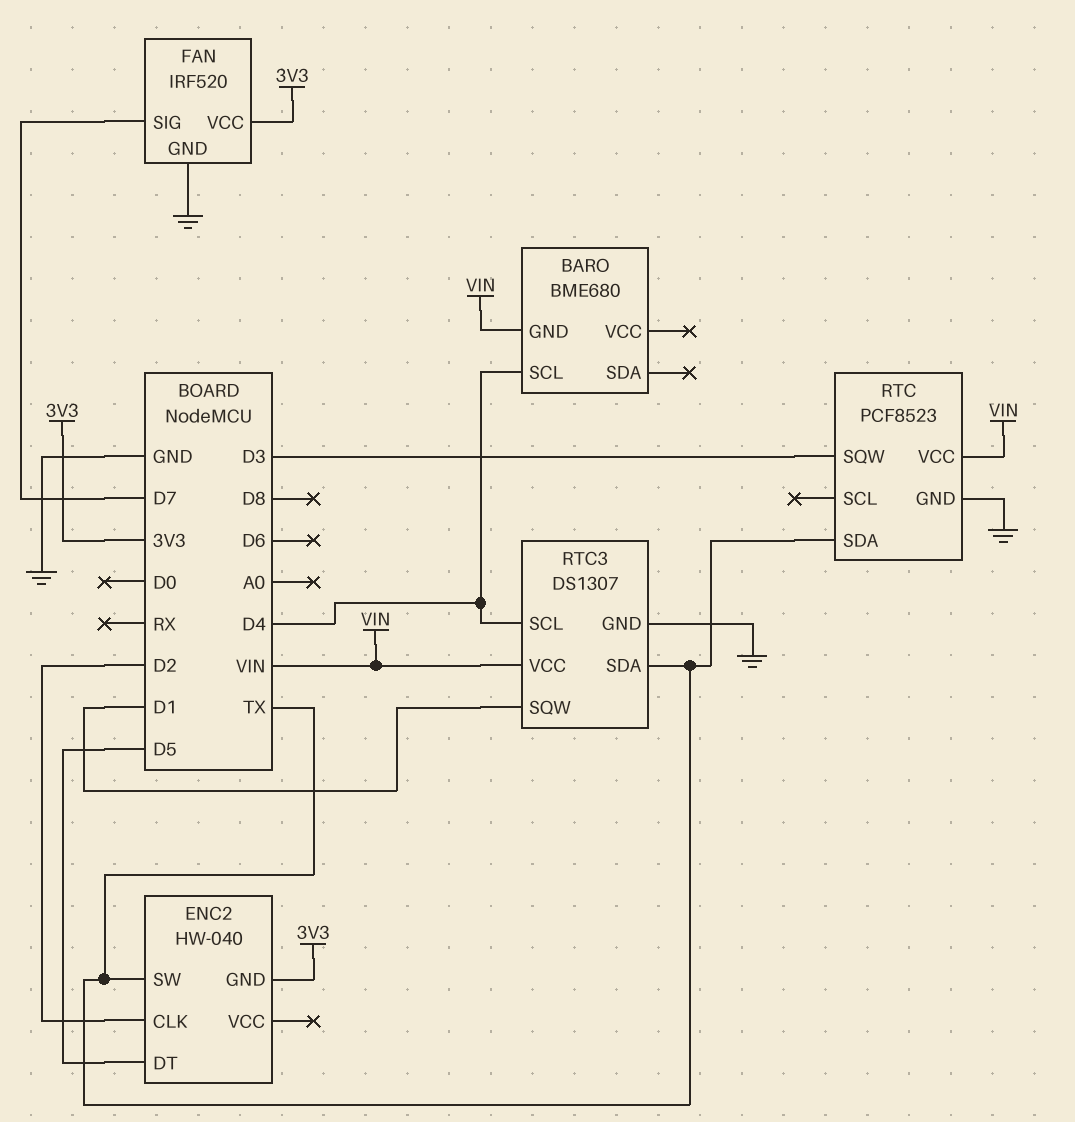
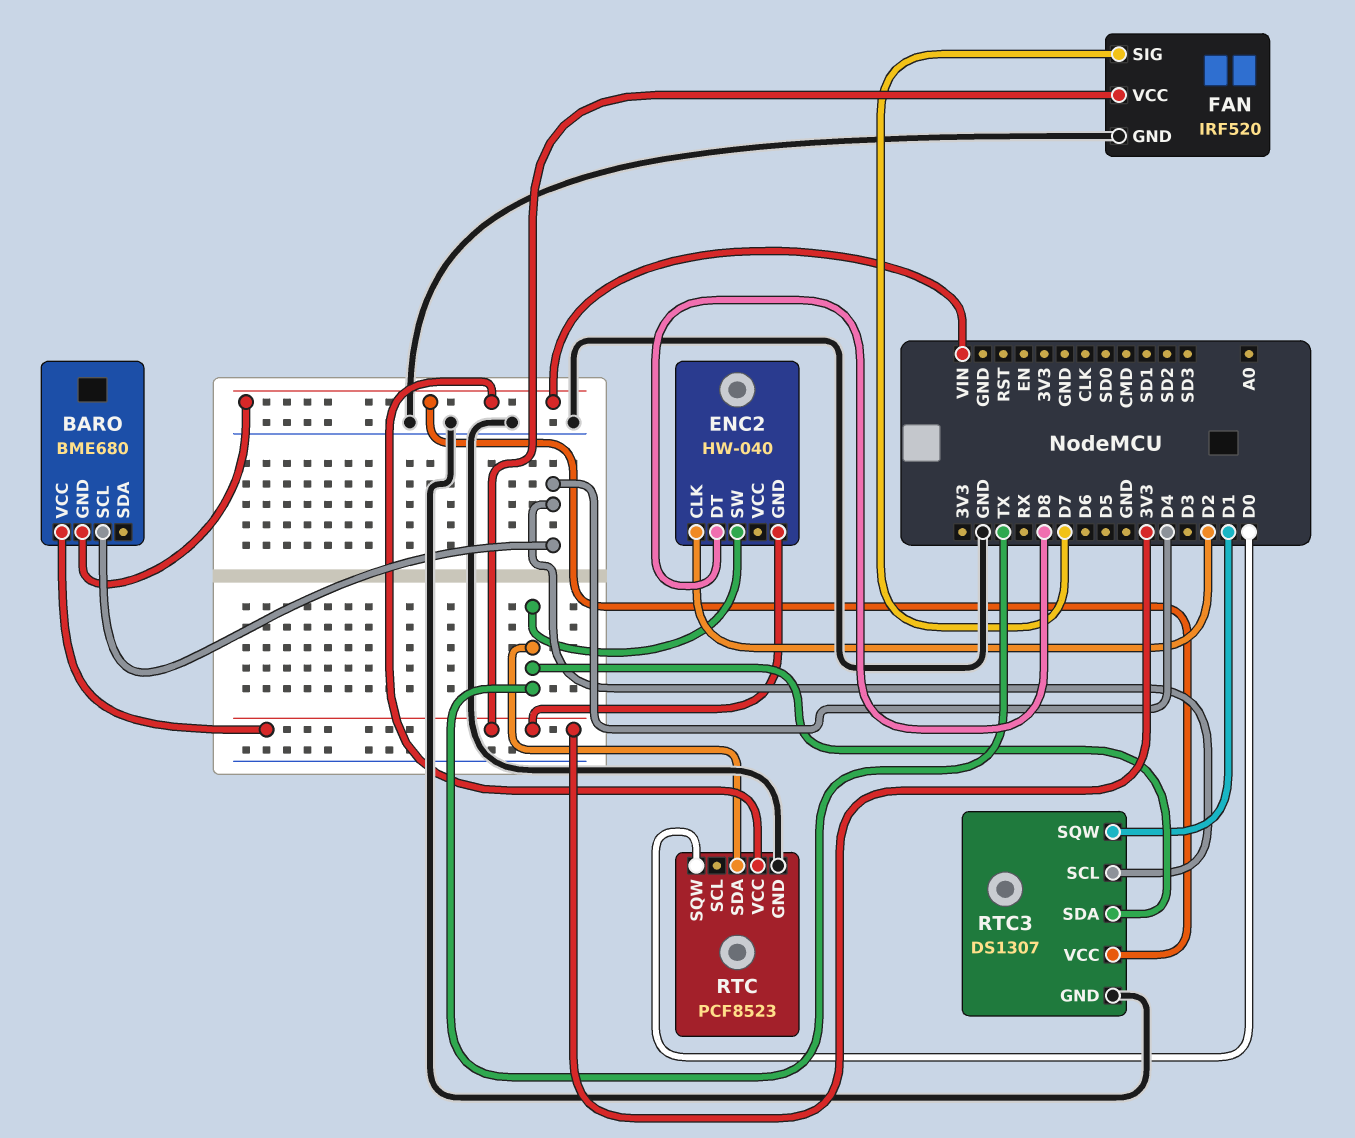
BARO pin VCC: none -> 3V3
ENC2 pin DT: D5 -> D8
RTC pin SQW: D3 -> D0

